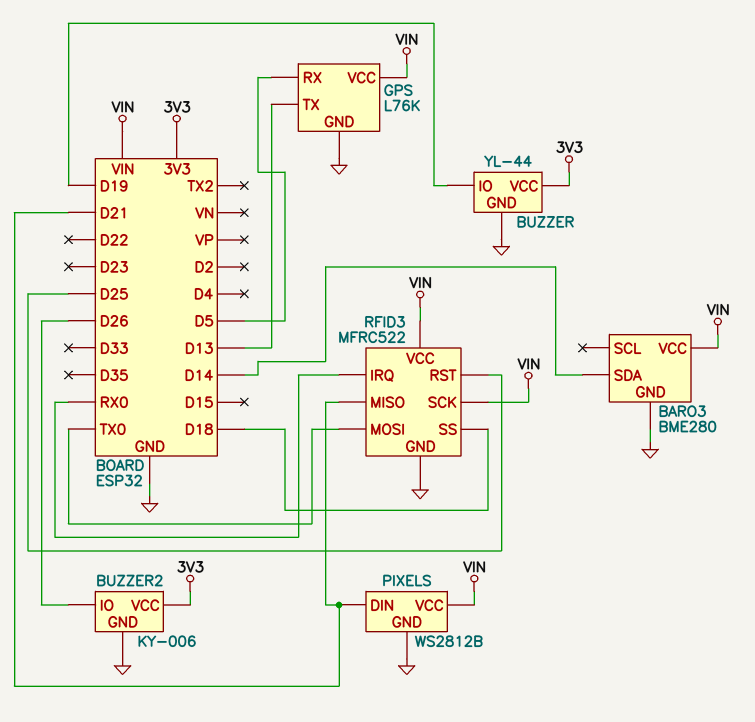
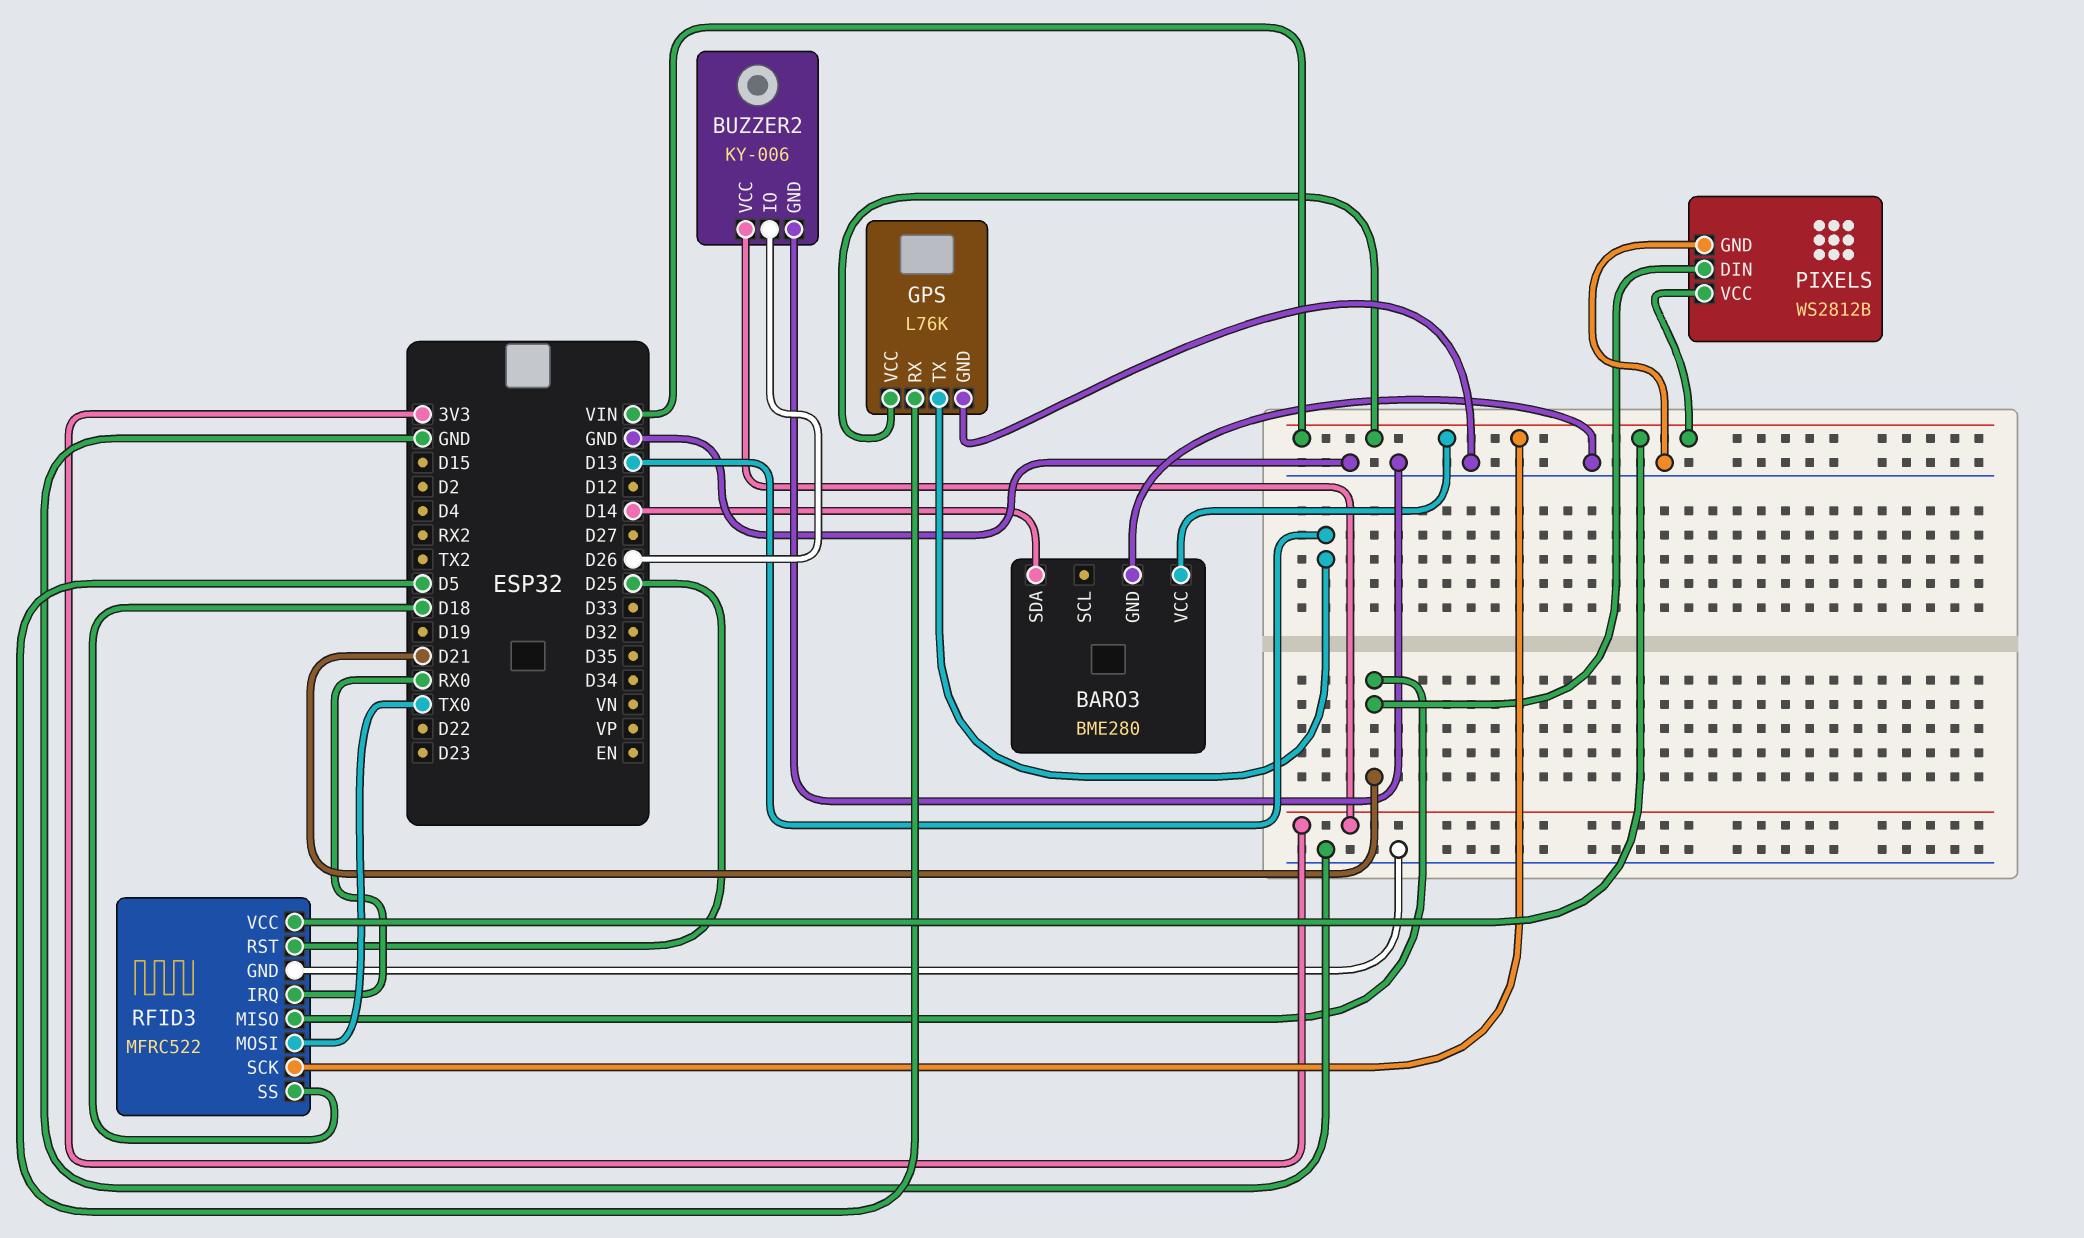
BUZZER: YL-44 -> none
BUZZER pin GND: GND -> none
BUZZER pin IO: D19 -> none
BUZZER pin VCC: 3V3 -> none

